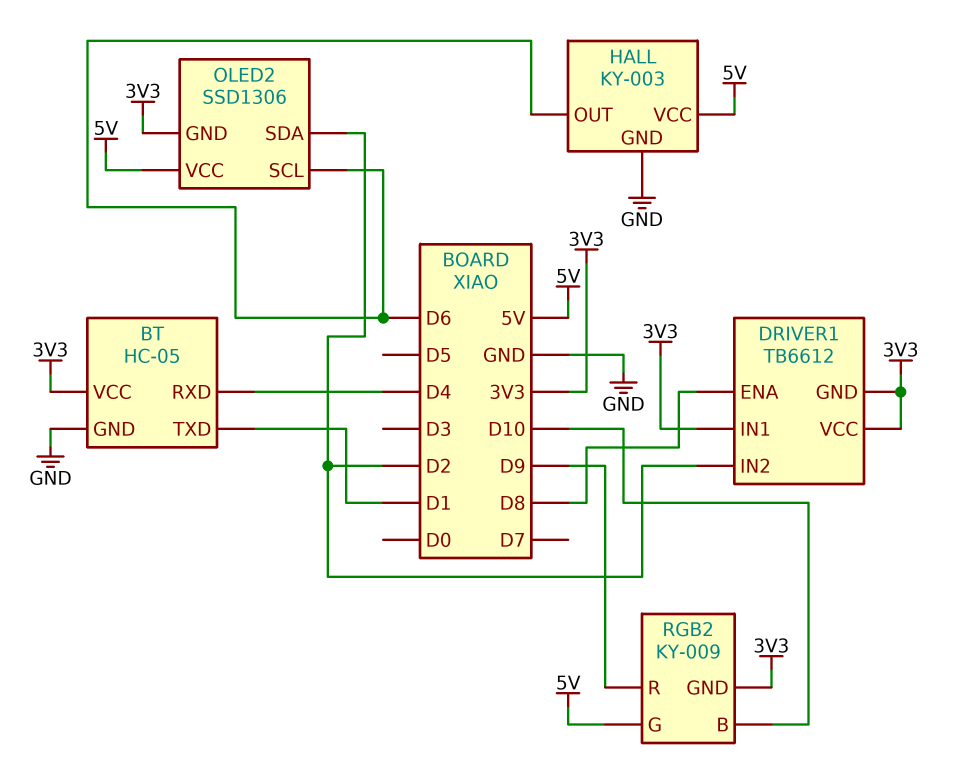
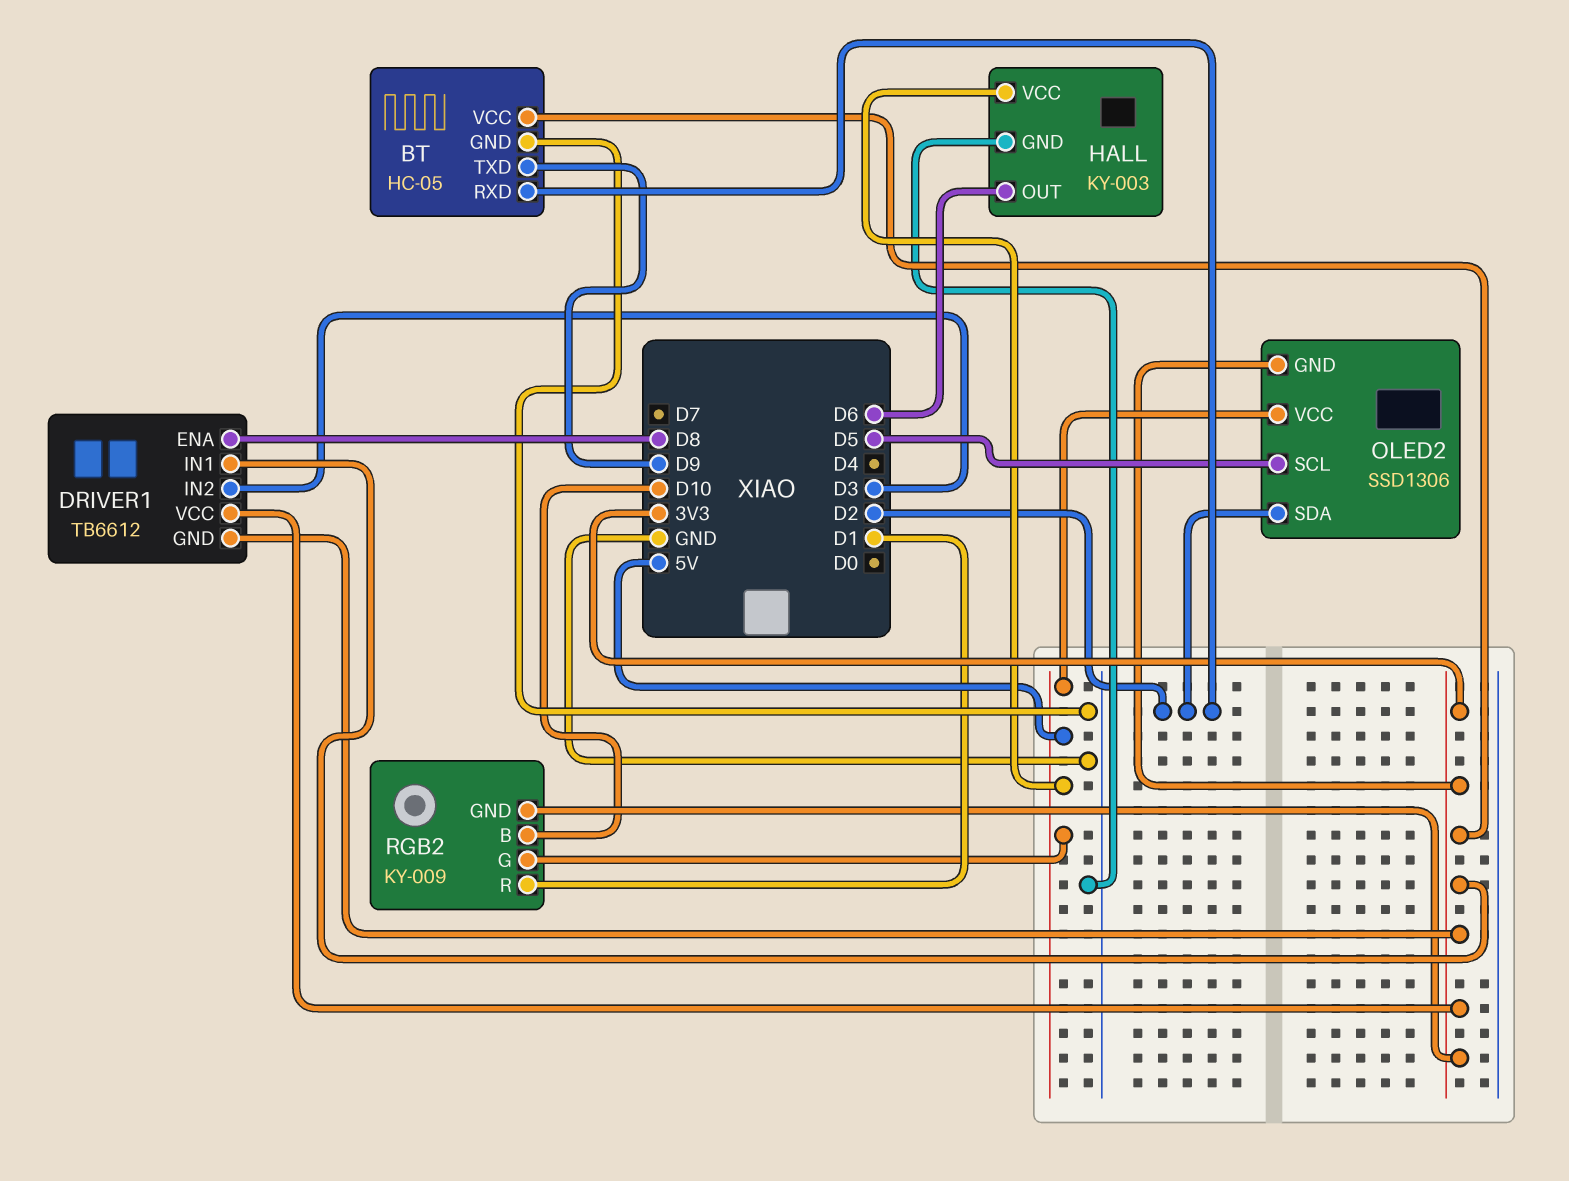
BT pin RXD: D4 -> D2
BT pin TXD: D1 -> D9
DRIVER1 pin IN2: D2 -> D3
OLED2 pin SCL: D6 -> D5
RGB2 pin R: D9 -> D1

